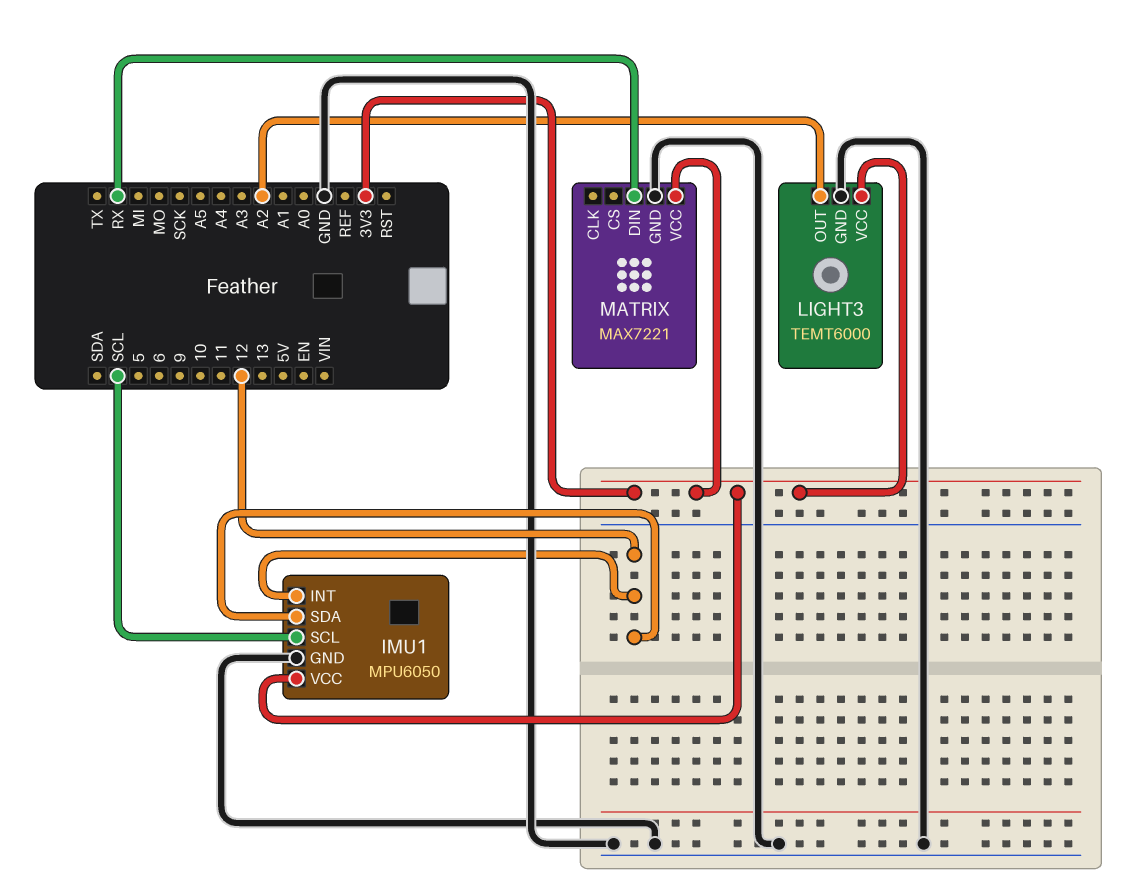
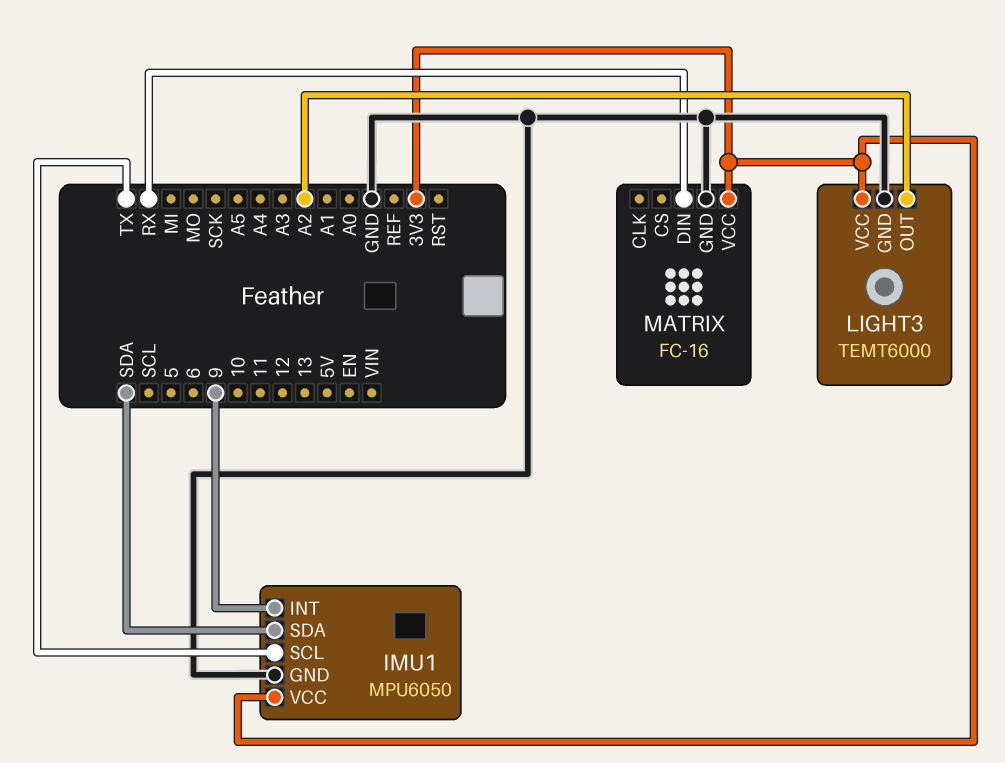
IMU1 pin INT: 12 -> 9
IMU1 pin SCL: SCL -> TX
IMU1 pin SDA: 12 -> SDA
MATRIX: MAX7221 -> FC-16

